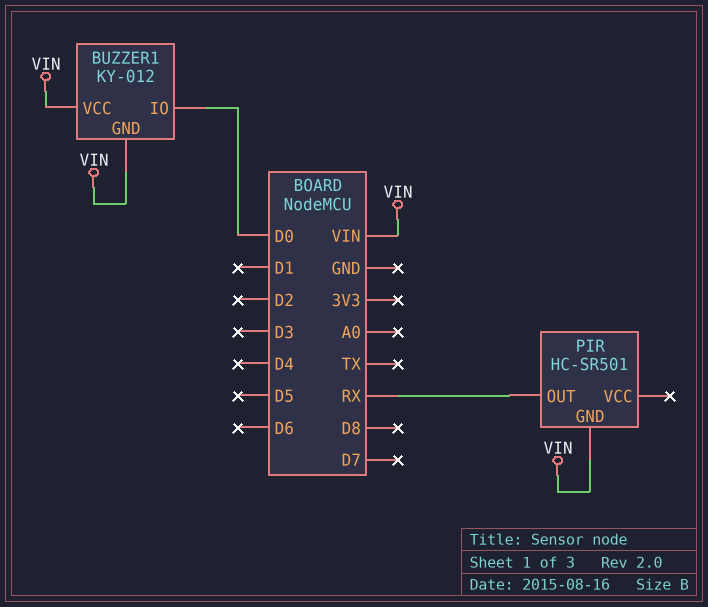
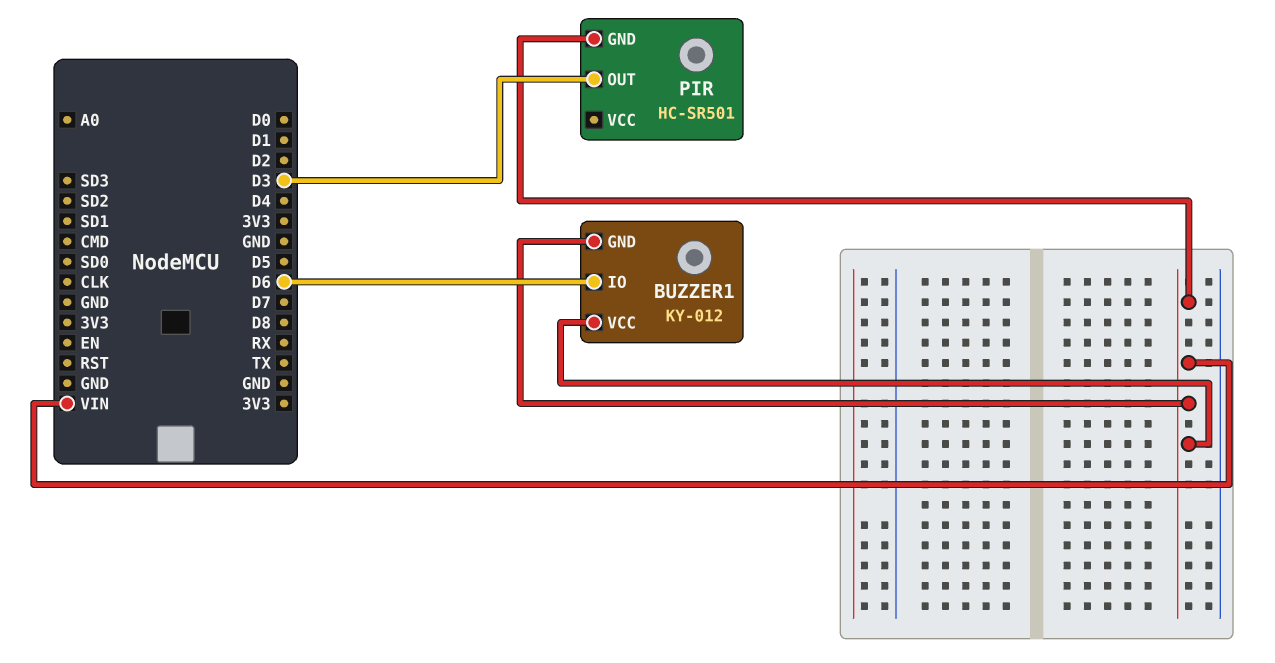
BUZZER1 pin IO: D0 -> D6
PIR pin OUT: RX -> D3

